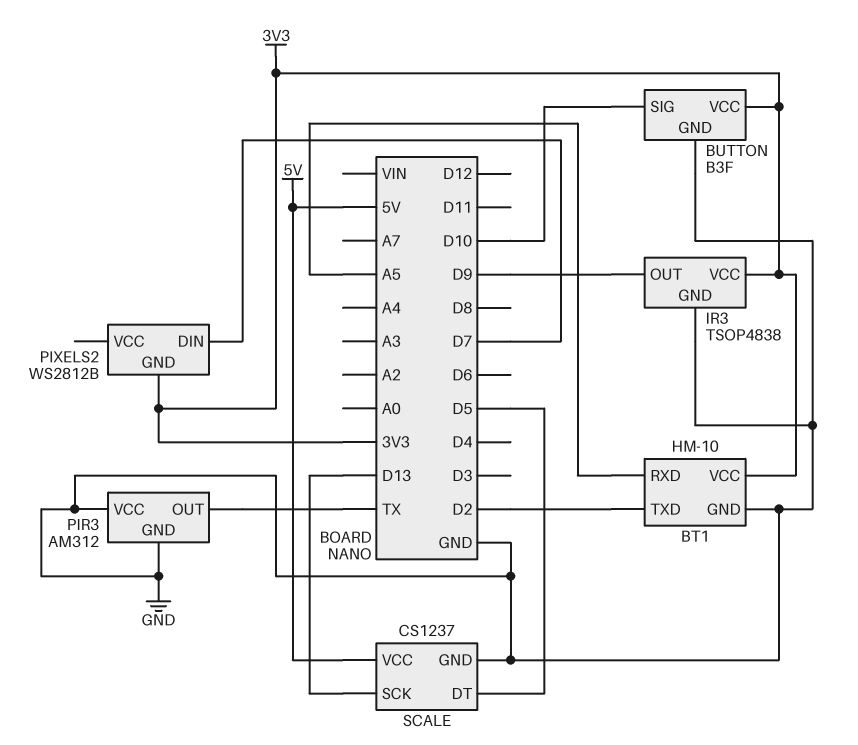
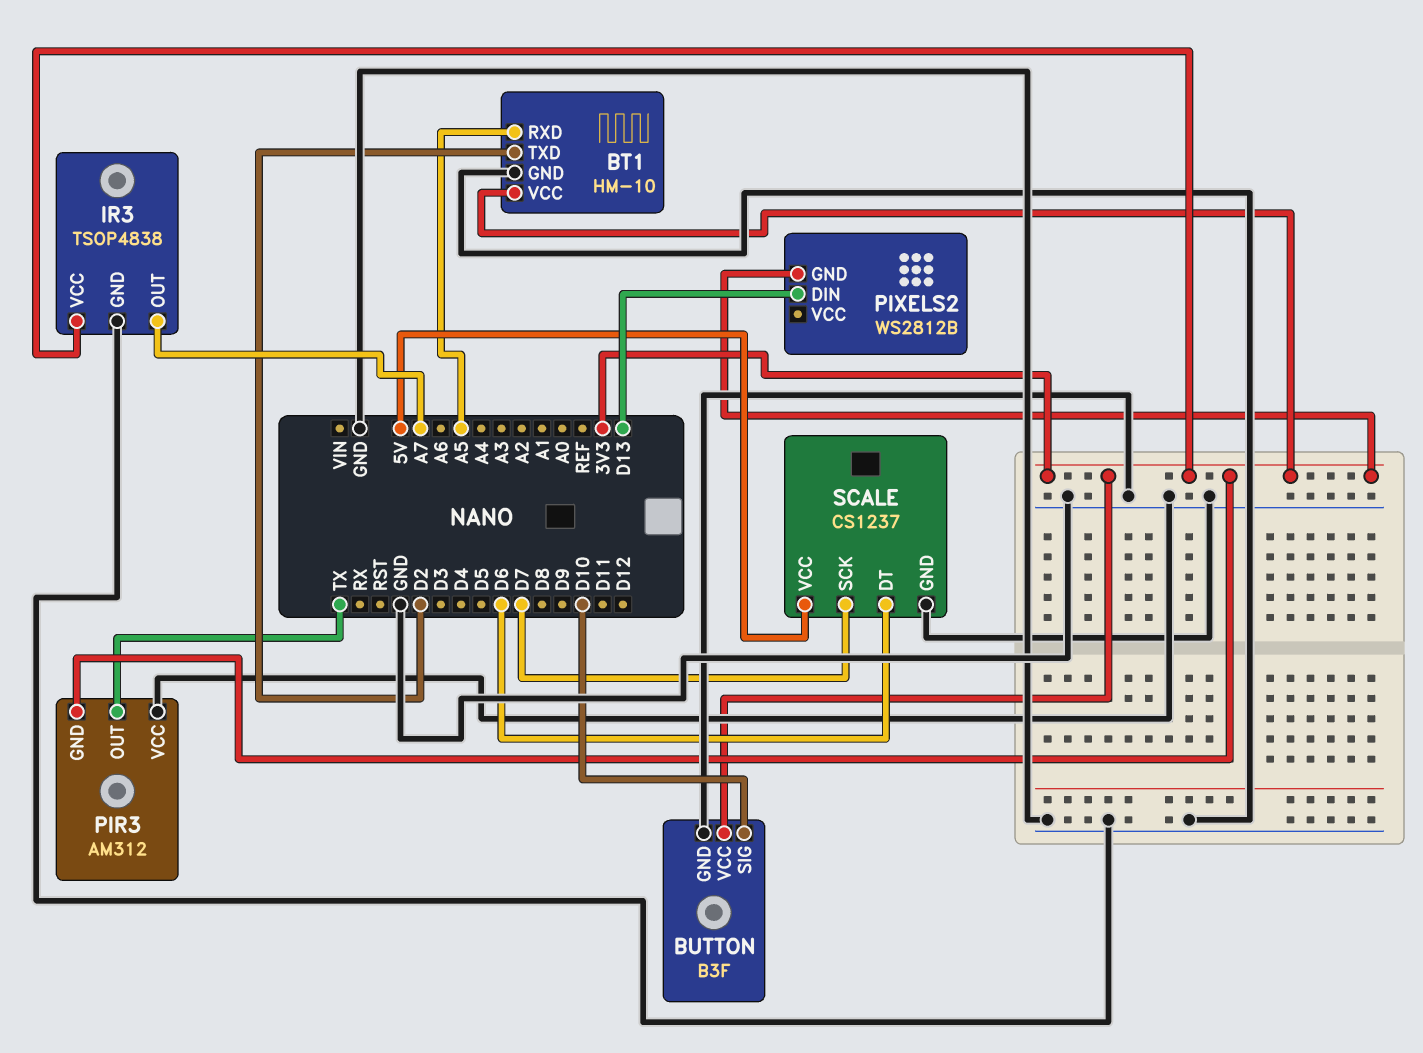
IR3 pin OUT: D9 -> A7
PIR3 pin GND: GND -> 3V3
PIXELS2 pin DIN: D7 -> D13
SCALE pin DT: D5 -> D6
SCALE pin SCK: D13 -> D7

